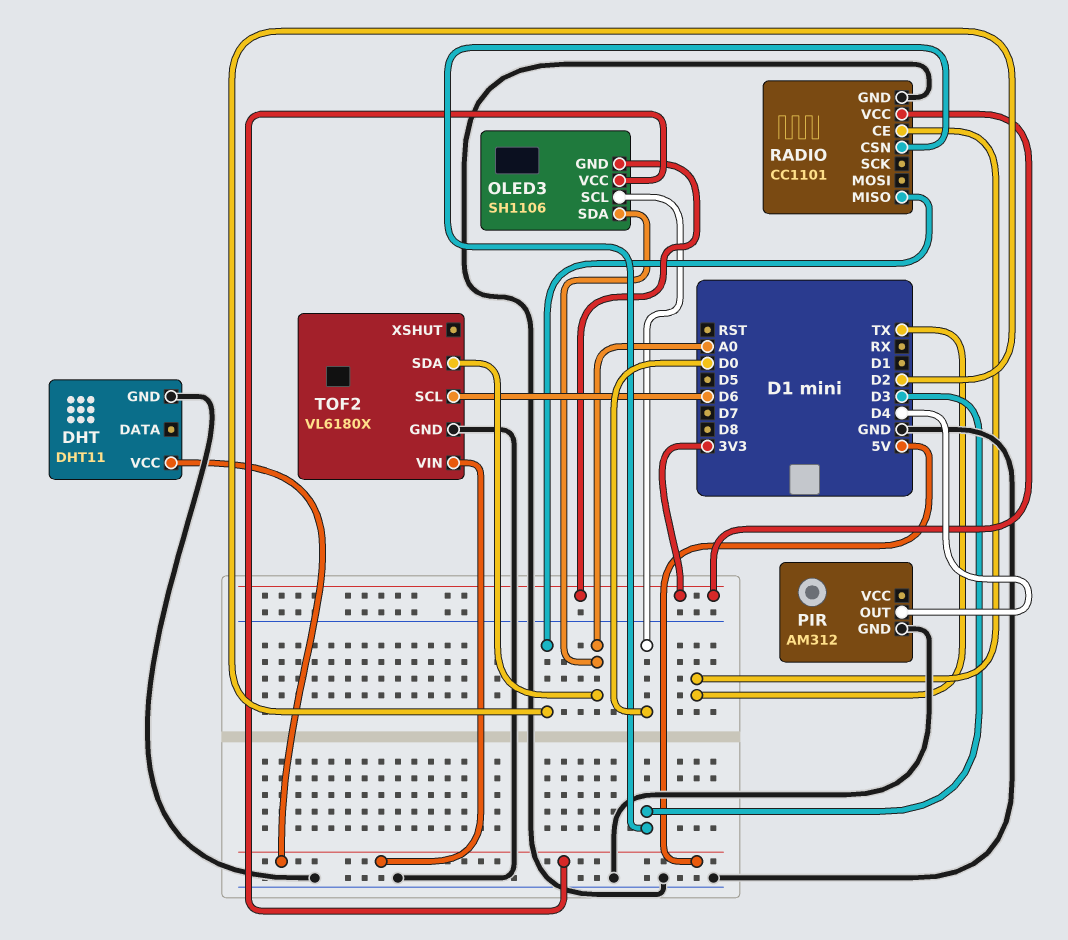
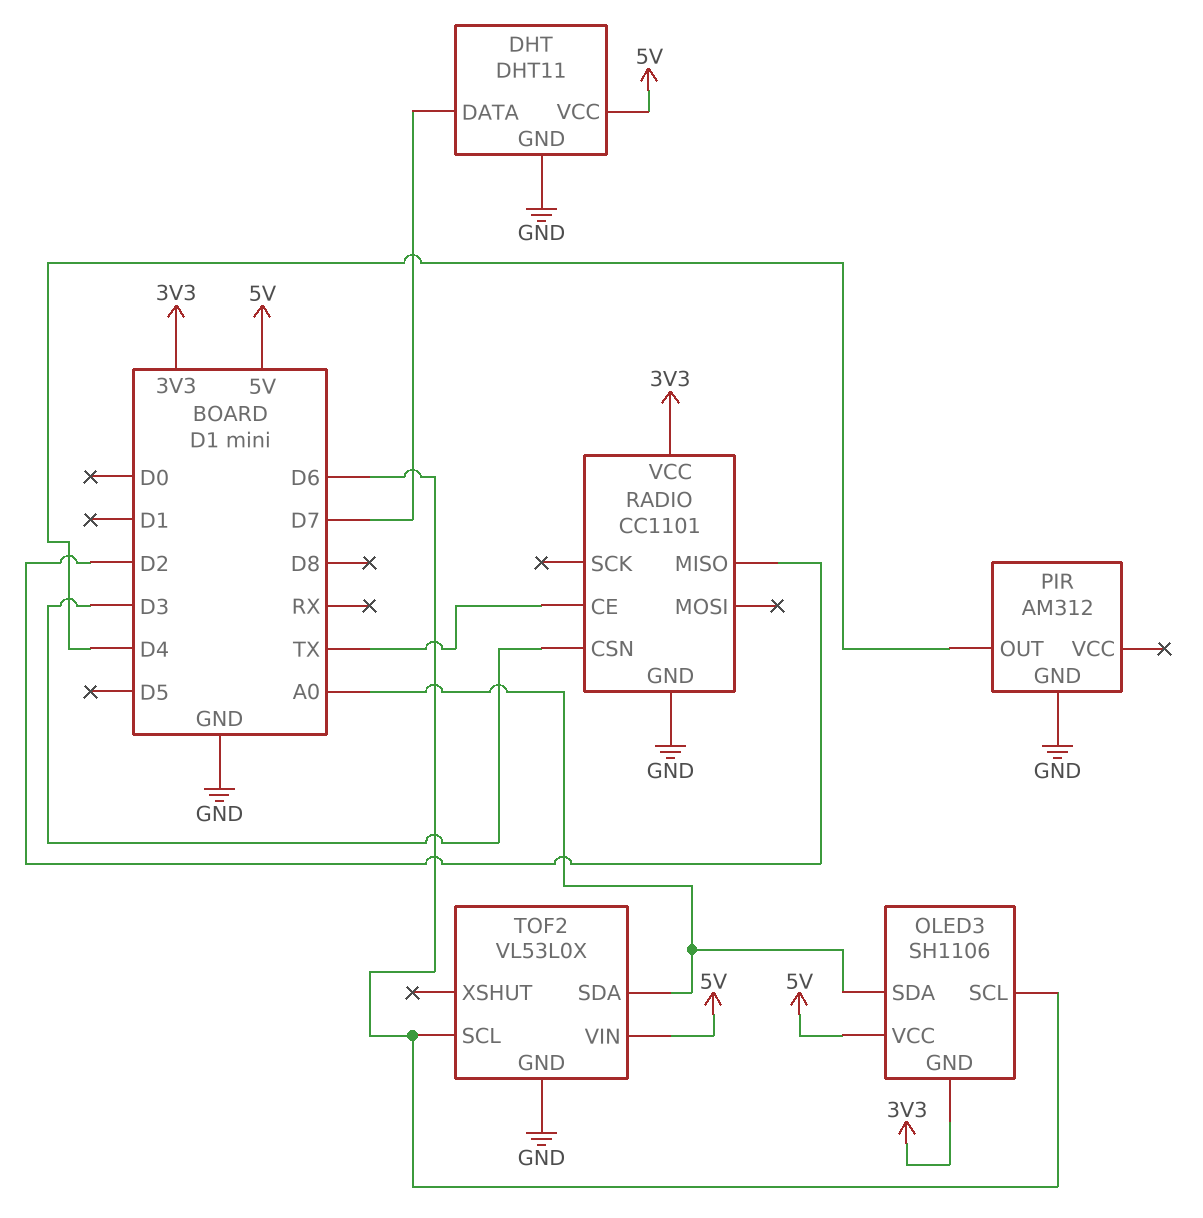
DHT pin DATA: none -> D7
OLED3 pin SCL: D0 -> D6
TOF2: VL6180X -> VL53L0X

